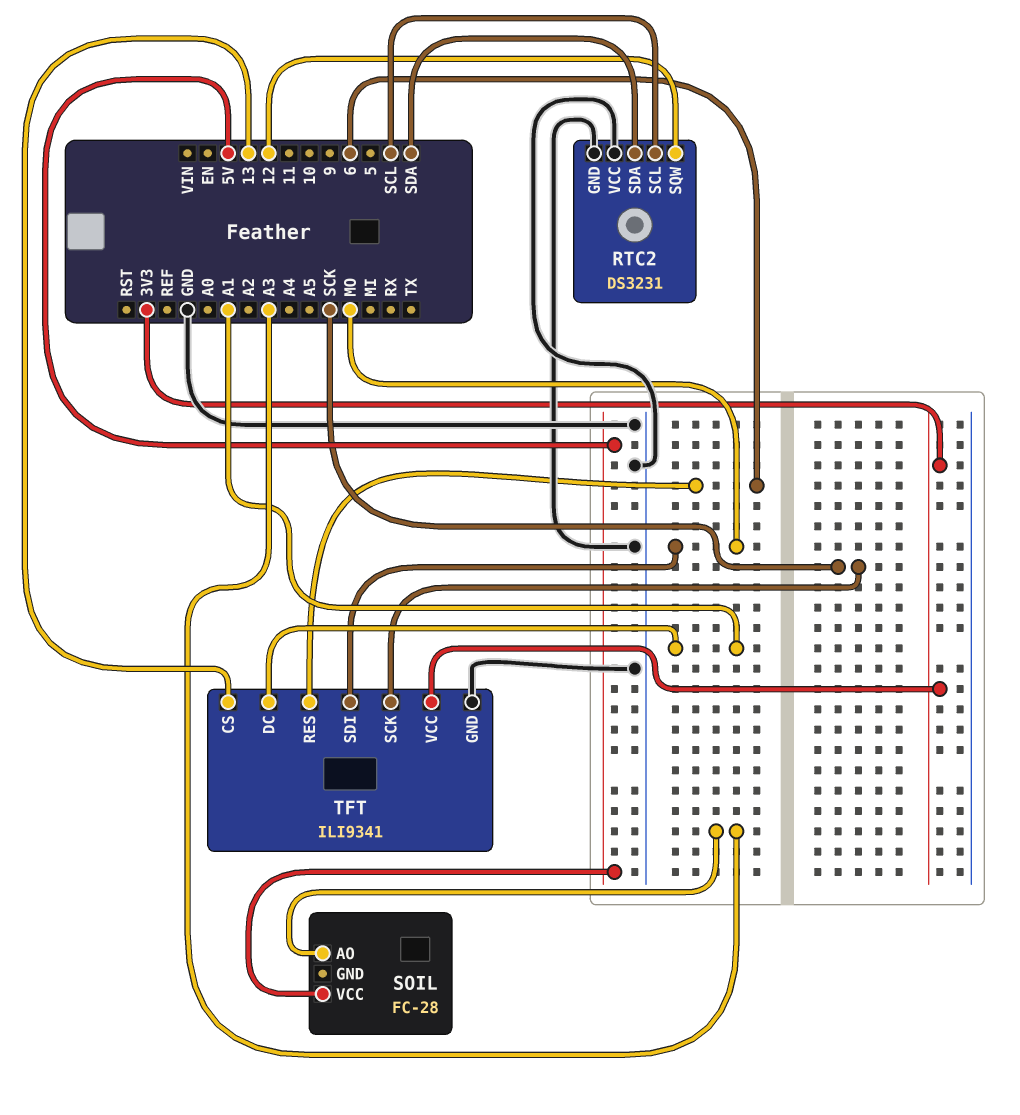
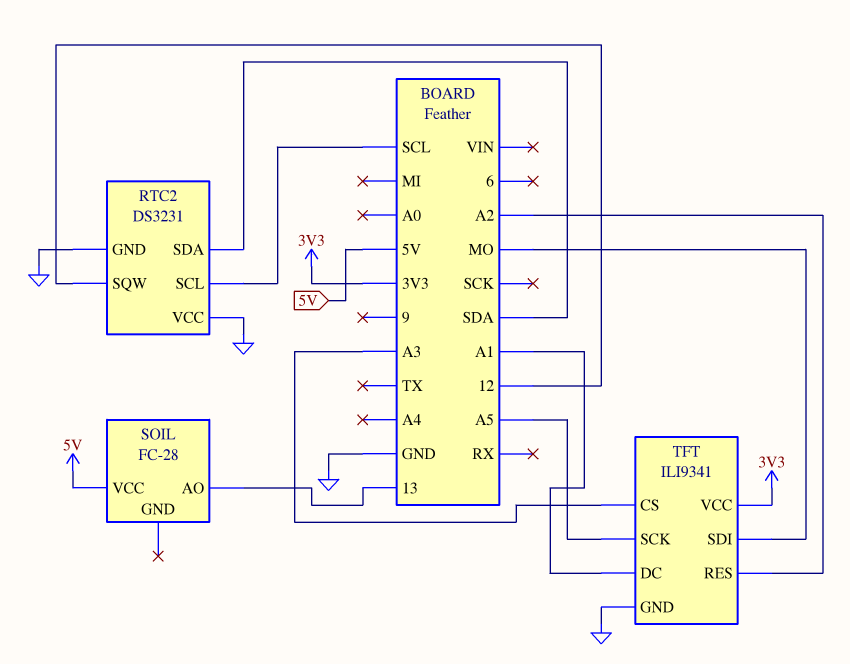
SOIL pin AO: A3 -> 13
TFT pin CS: 13 -> A3
TFT pin RES: 6 -> A2
TFT pin SCK: SCK -> A5

